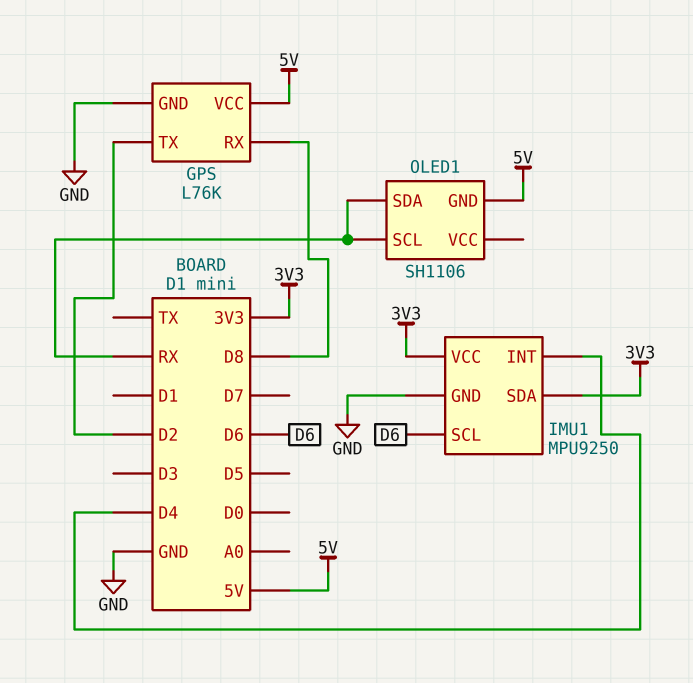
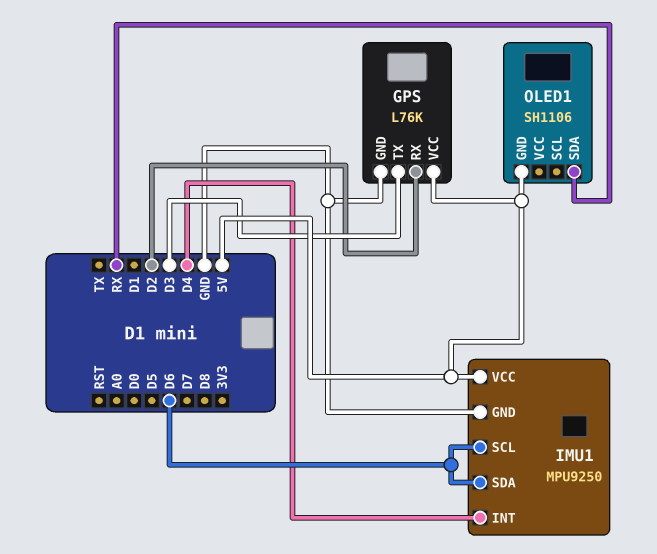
GPS pin RX: D8 -> D2
GPS pin TX: D2 -> D3
IMU1 pin SDA: 3V3 -> D6
IMU1 pin VCC: 3V3 -> 5V
OLED1 pin SCL: RX -> none

